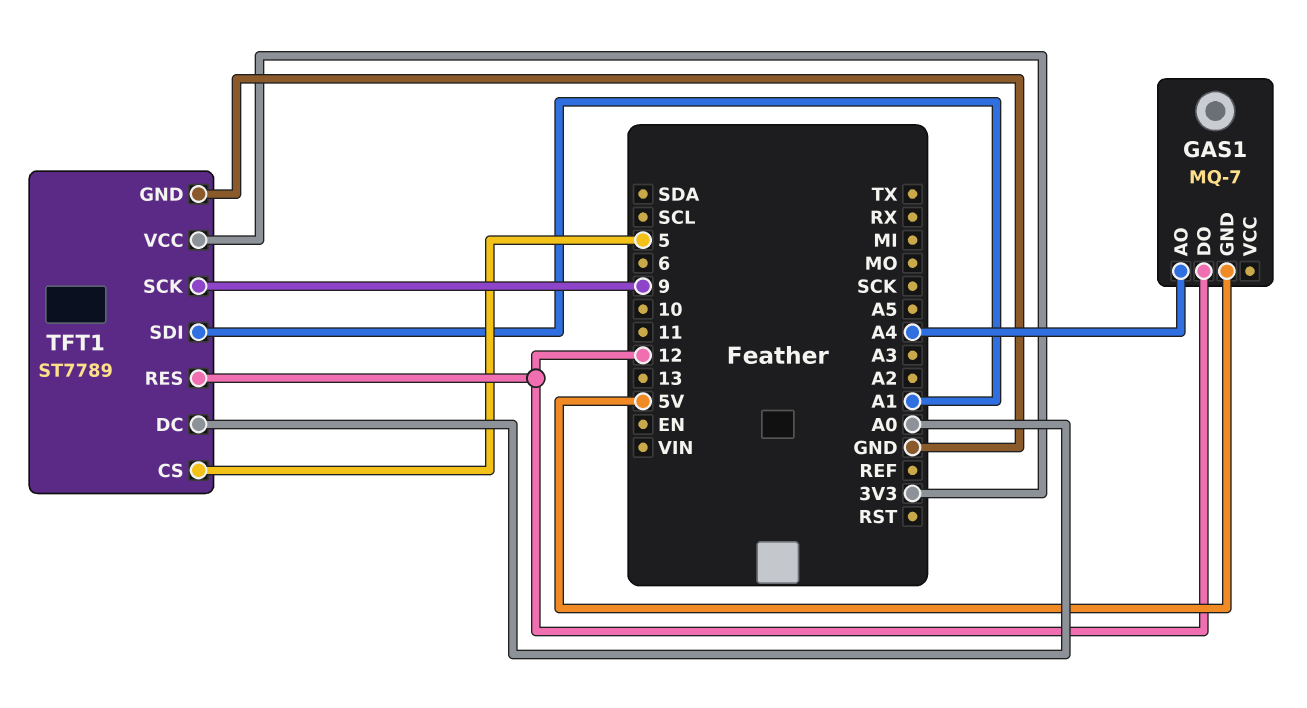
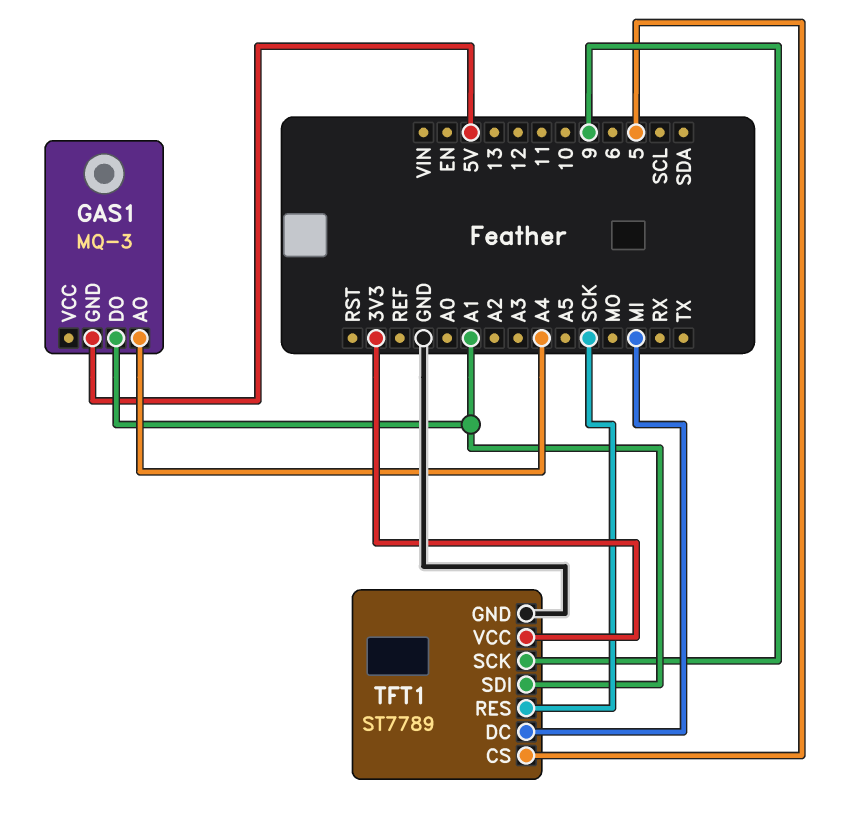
GAS1: MQ-7 -> MQ-3
GAS1 pin DO: 12 -> A1
TFT1 pin DC: A0 -> MI
TFT1 pin RES: 12 -> SCK

